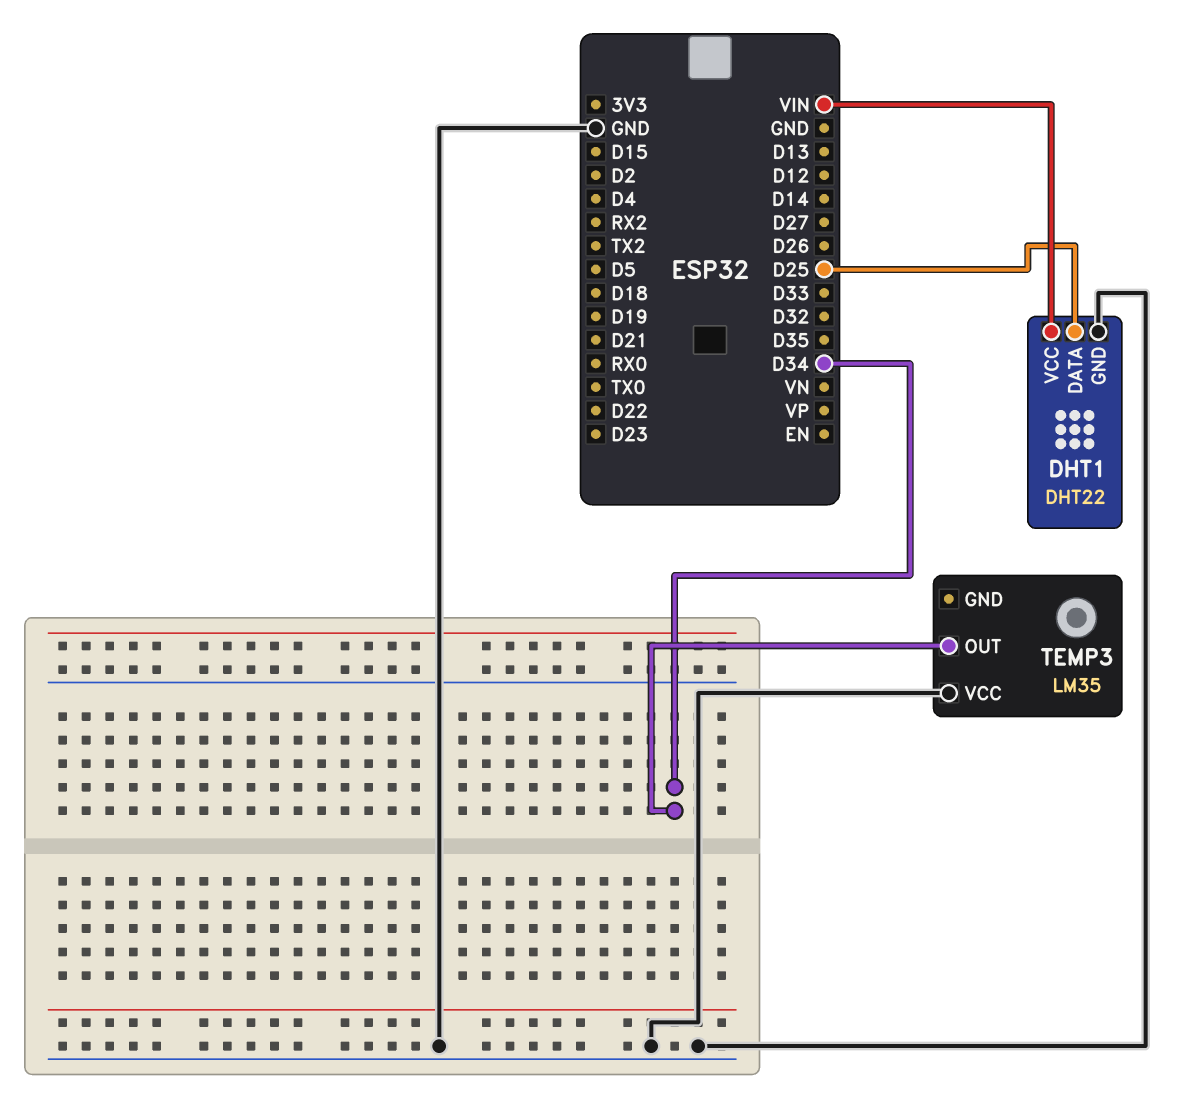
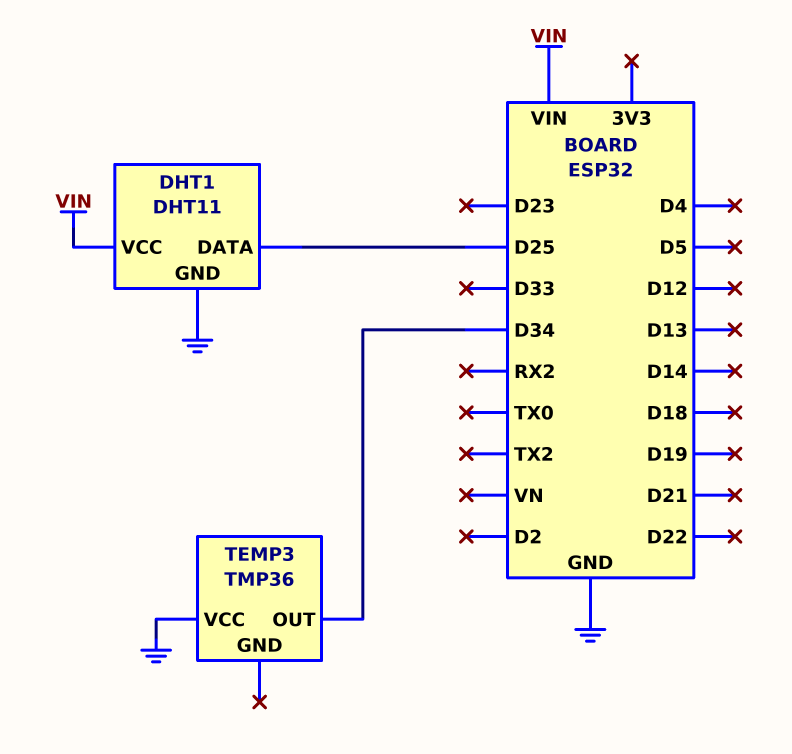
DHT1: DHT22 -> DHT11
TEMP3: LM35 -> TMP36

